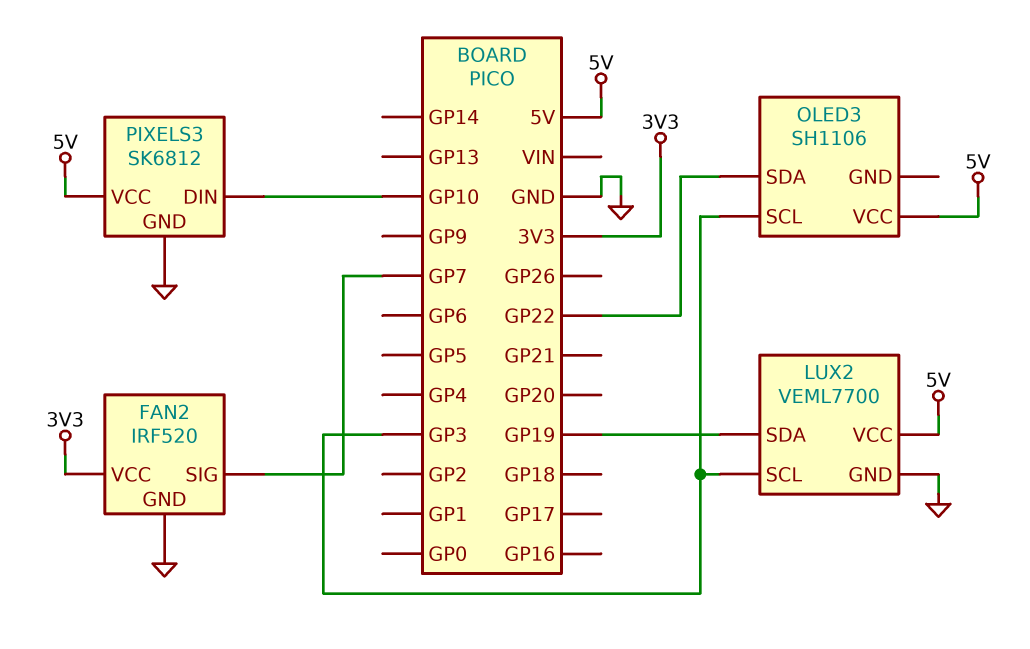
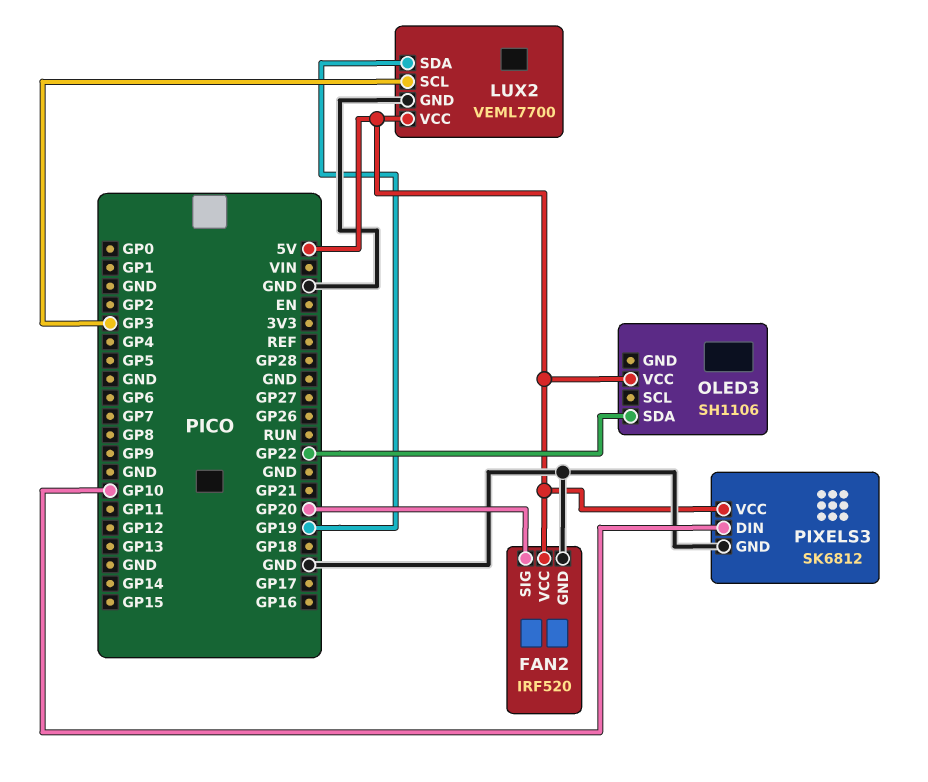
FAN2 pin SIG: GP7 -> GP20
FAN2 pin VCC: 3V3 -> 5V
OLED3 pin SCL: GP3 -> none

